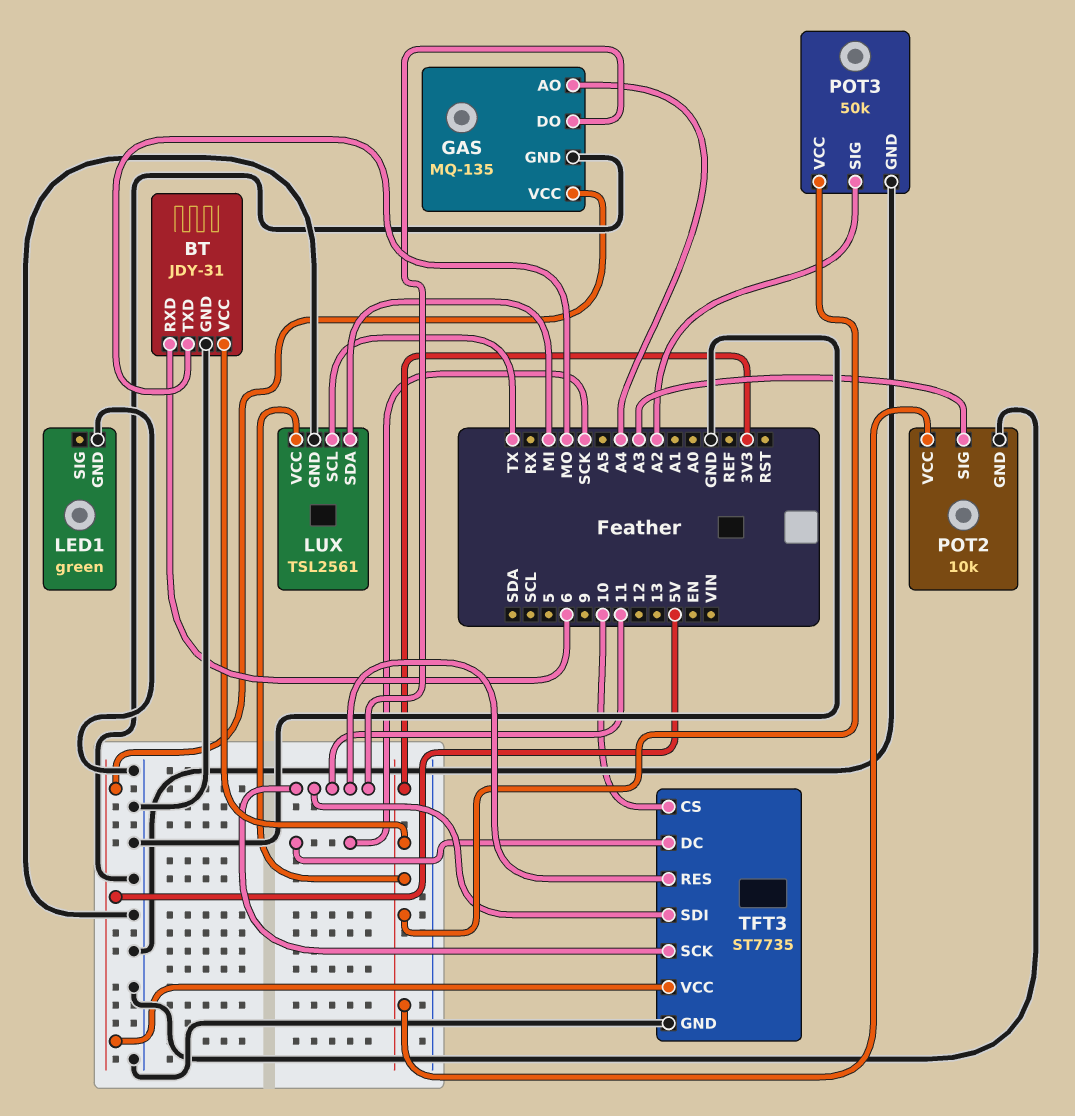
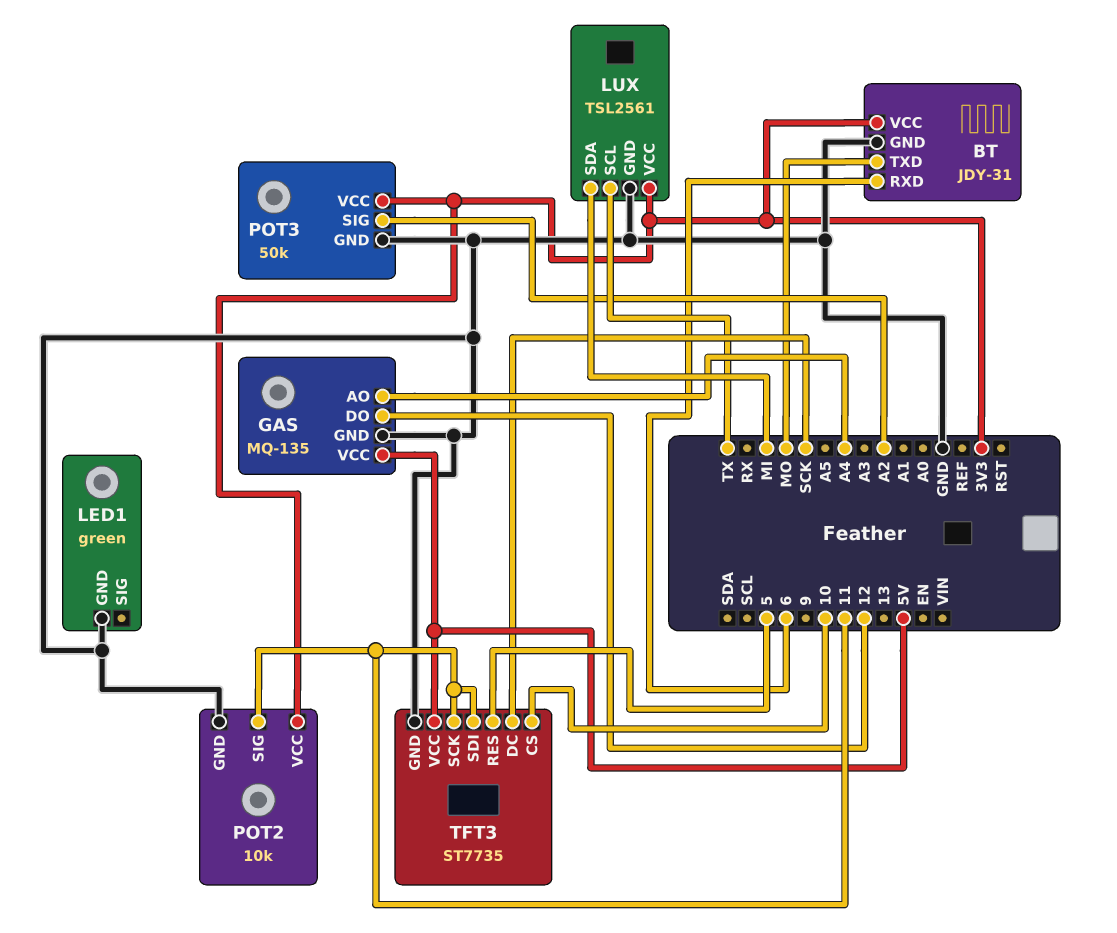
GAS pin DO: 11 -> 12
POT2 pin SIG: A3 -> 11
TFT3 pin RES: 11 -> 5

